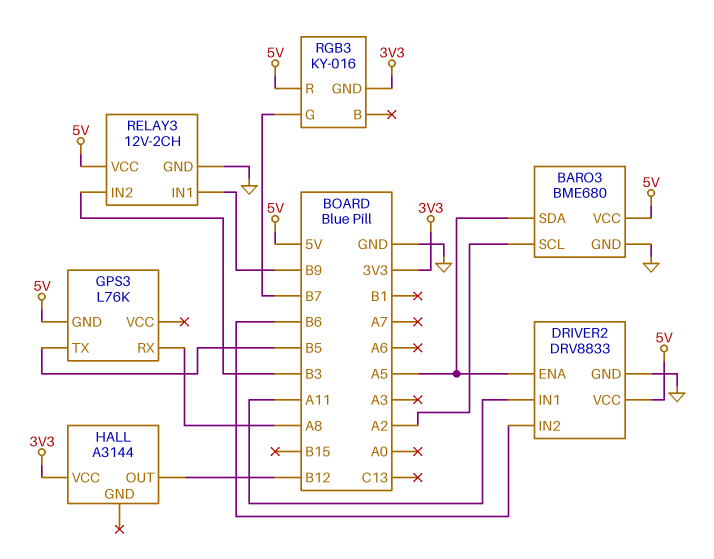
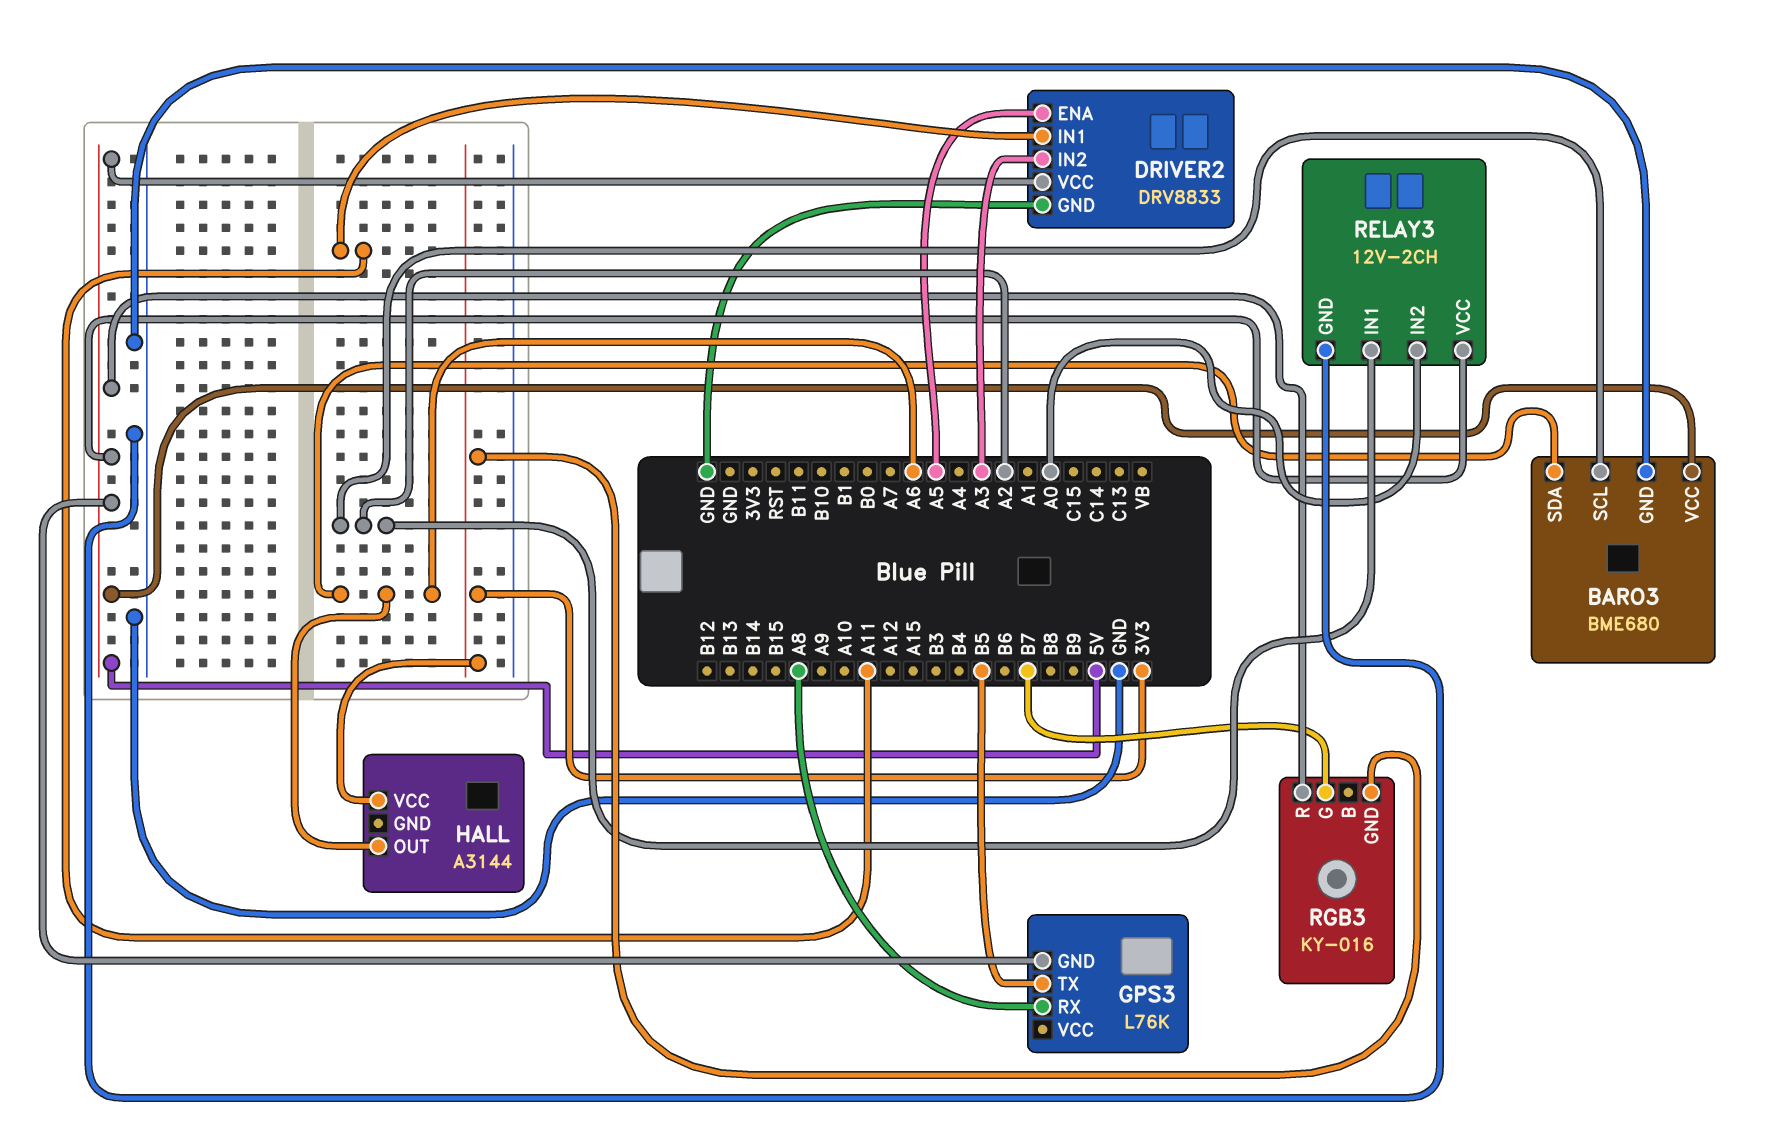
BARO3 pin SDA: A5 -> A6
DRIVER2 pin IN2: B6 -> A3
HALL pin OUT: B12 -> A6
RELAY3 pin IN1: B9 -> A2
RELAY3 pin IN2: B3 -> A0

